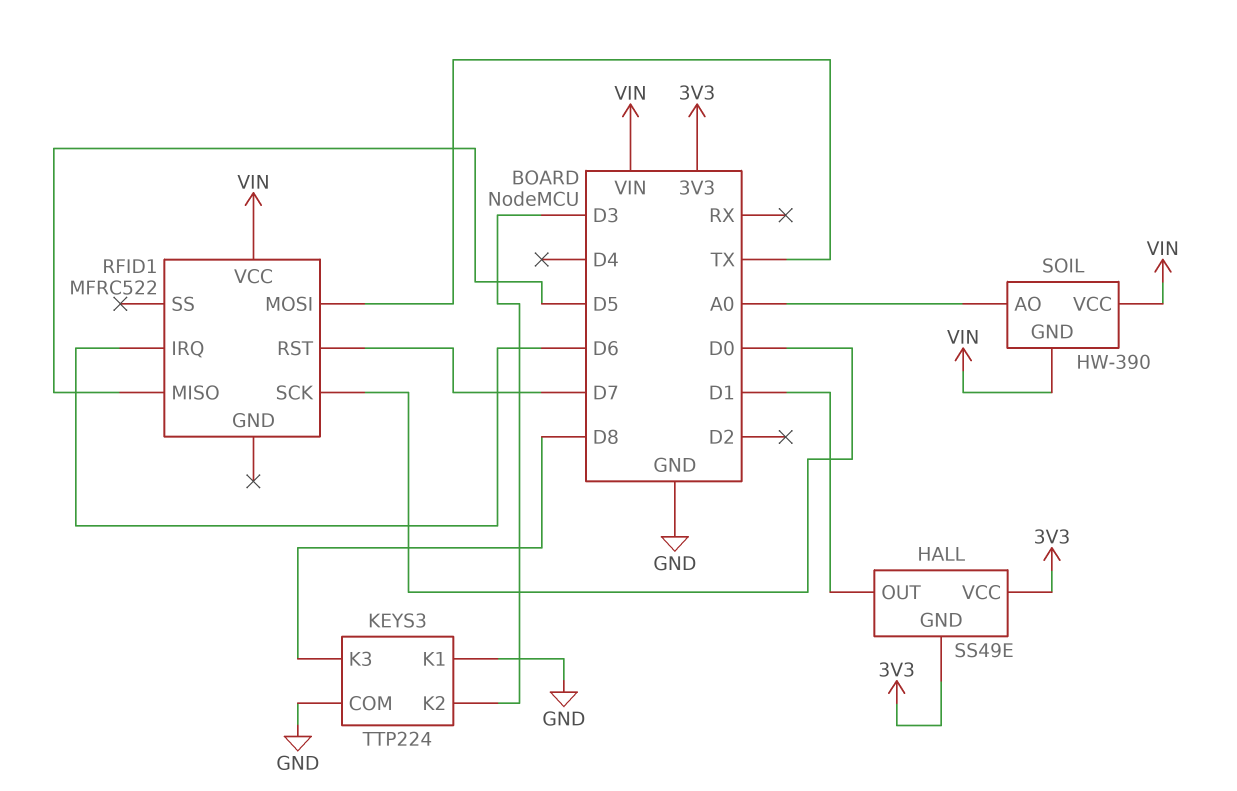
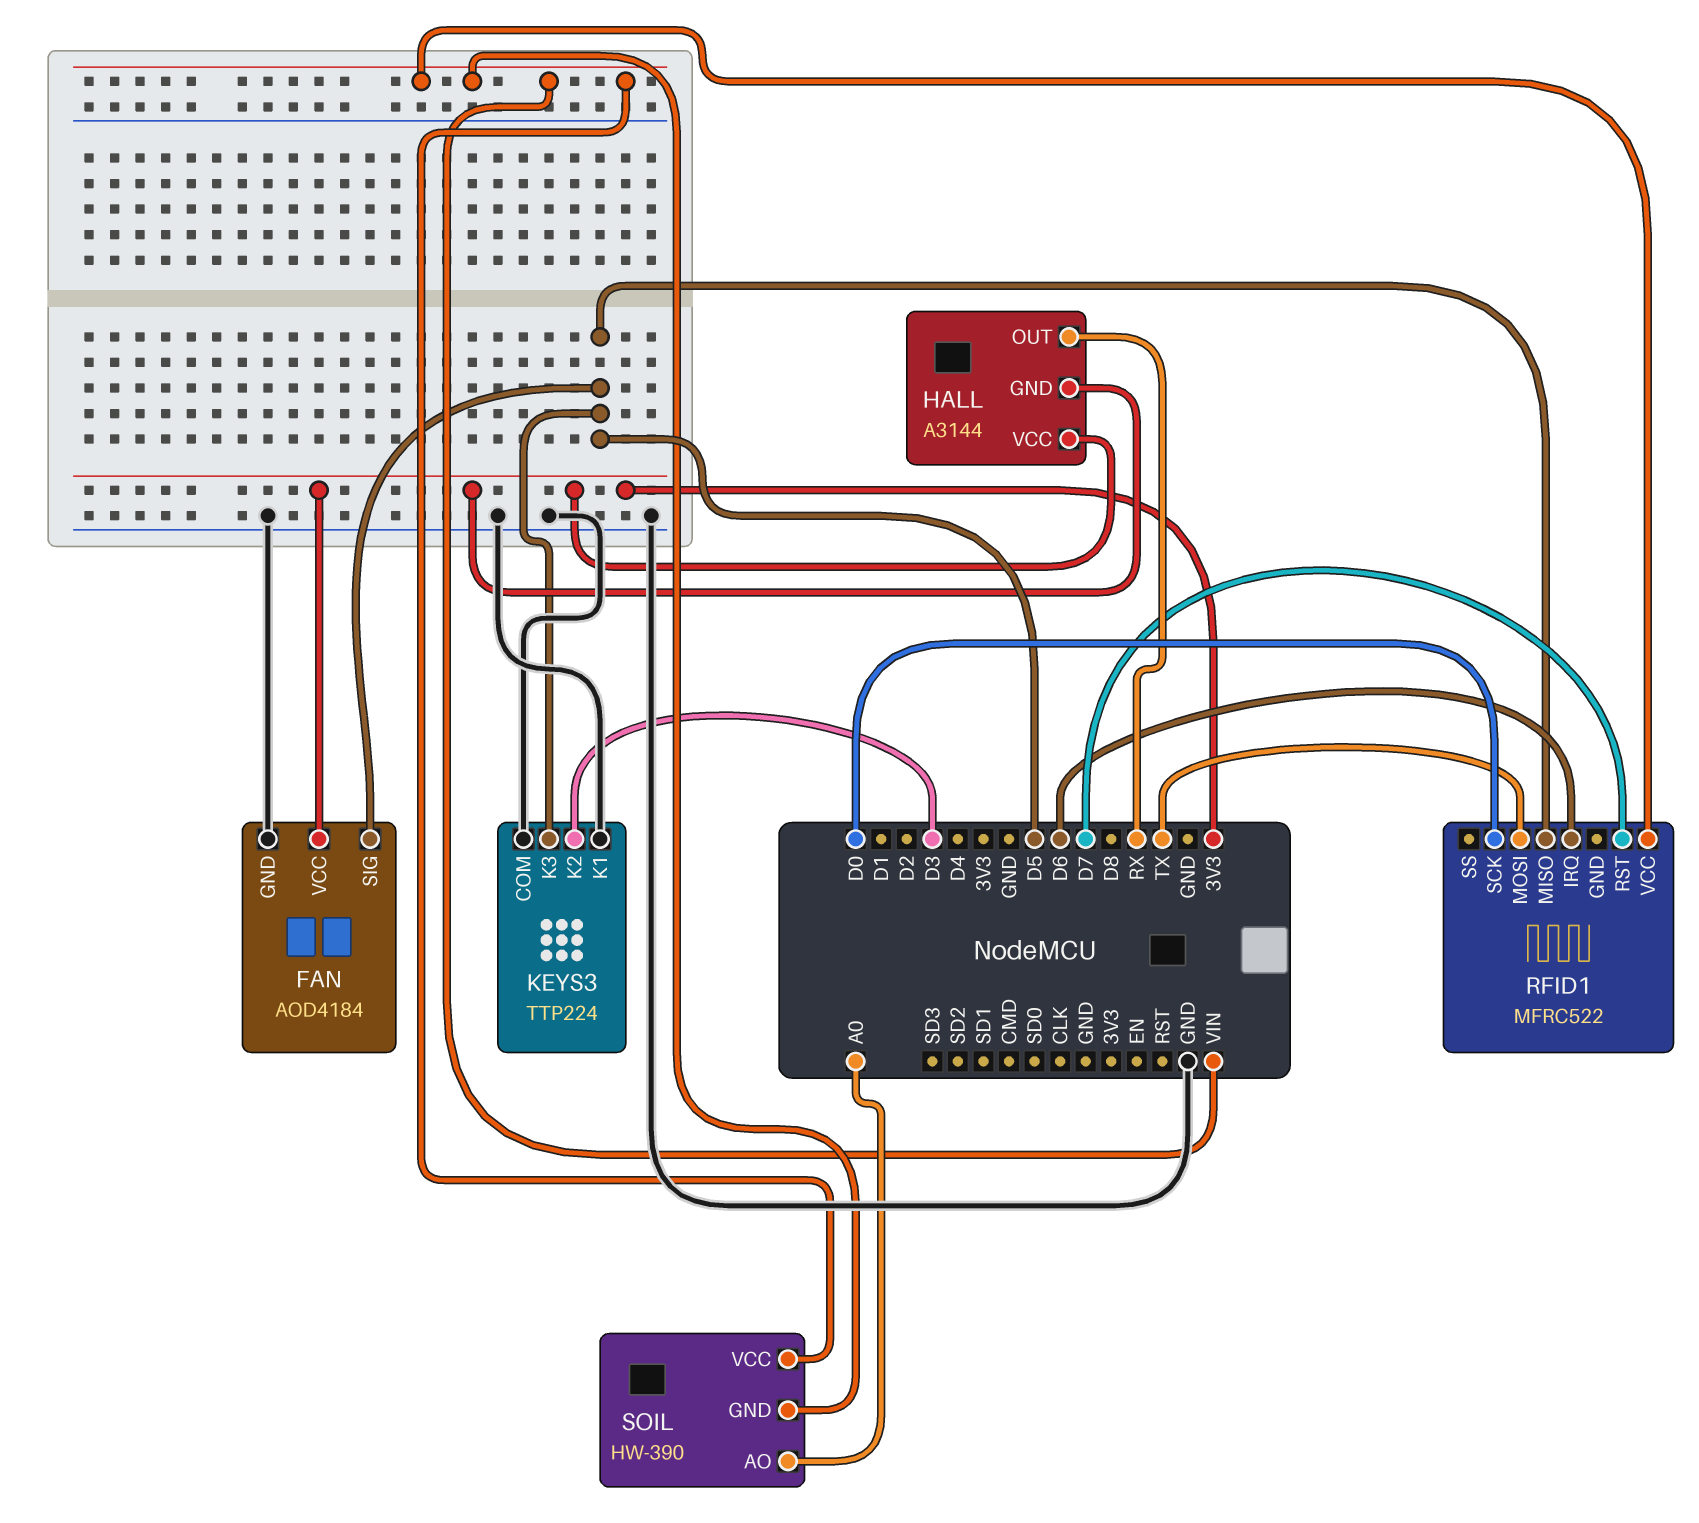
FAN: none -> AOD4184
FAN pin GND: none -> GND
FAN pin SIG: none -> D5
FAN pin VCC: none -> 3V3
HALL: SS49E -> A3144
HALL pin OUT: D1 -> RX
KEYS3 pin K3: D8 -> D5

